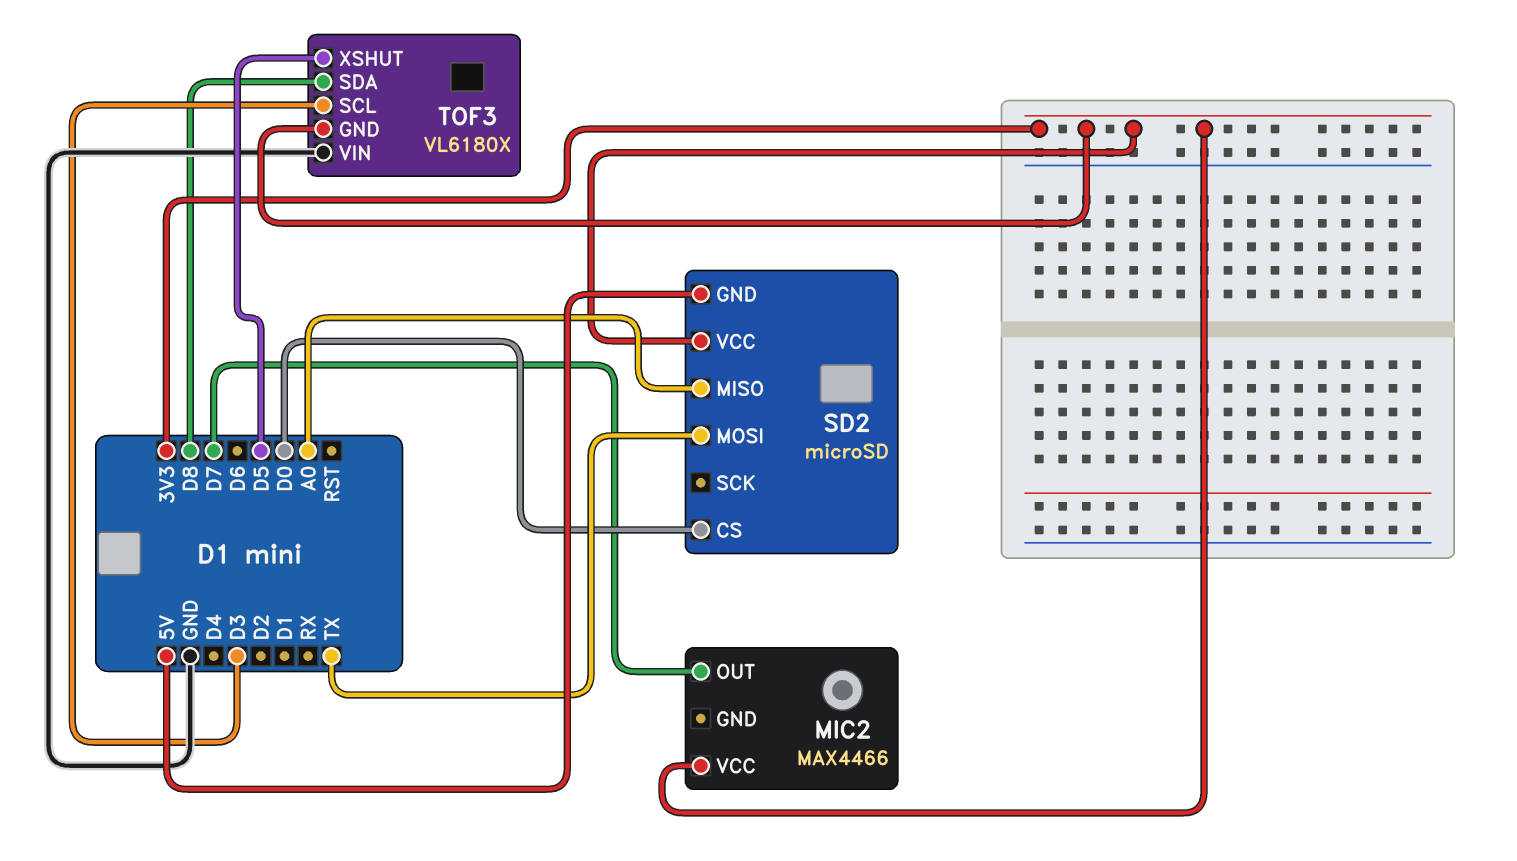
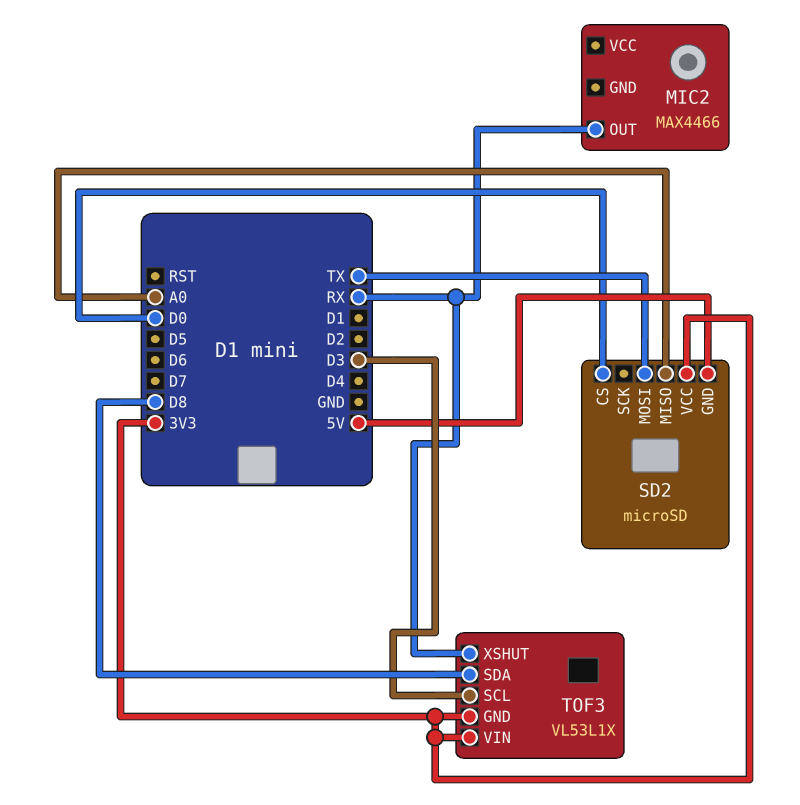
MIC2 pin OUT: D7 -> RX
MIC2 pin VCC: 3V3 -> none
TOF3: VL6180X -> VL53L1X
TOF3 pin VIN: GND -> 3V3
TOF3 pin XSHUT: D5 -> RX

